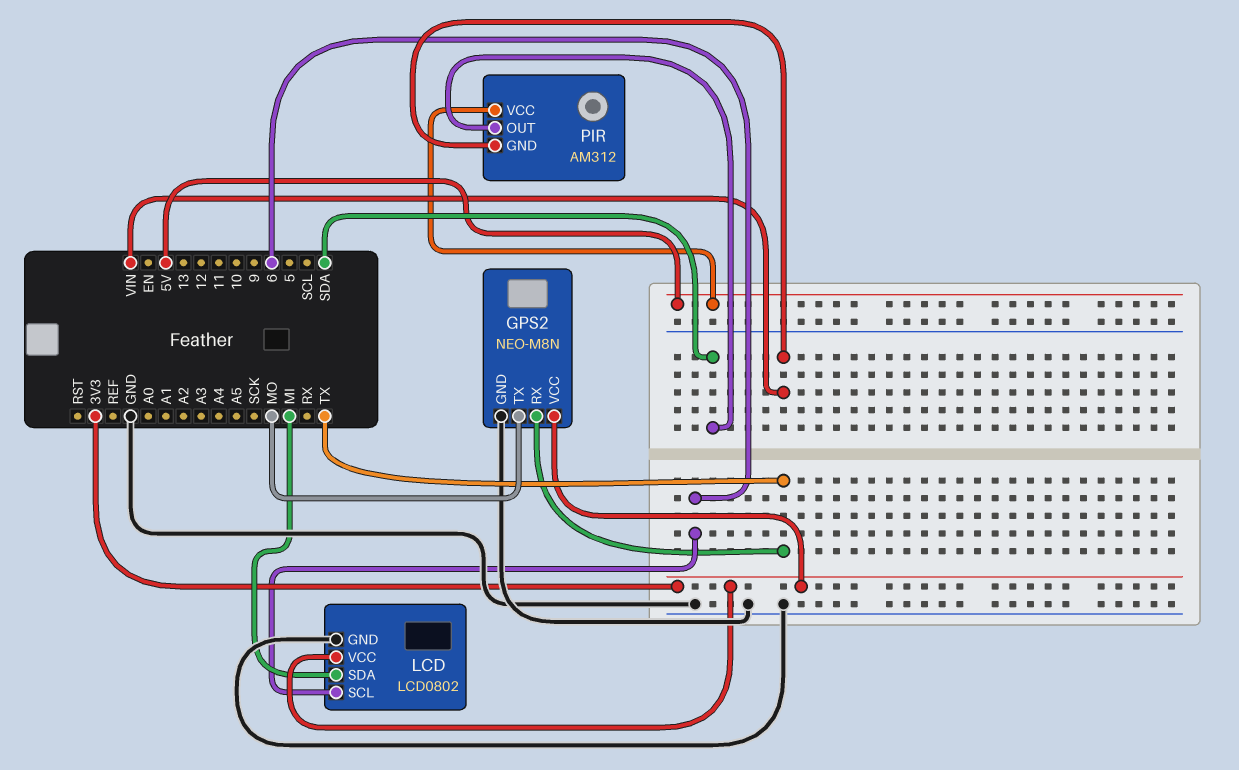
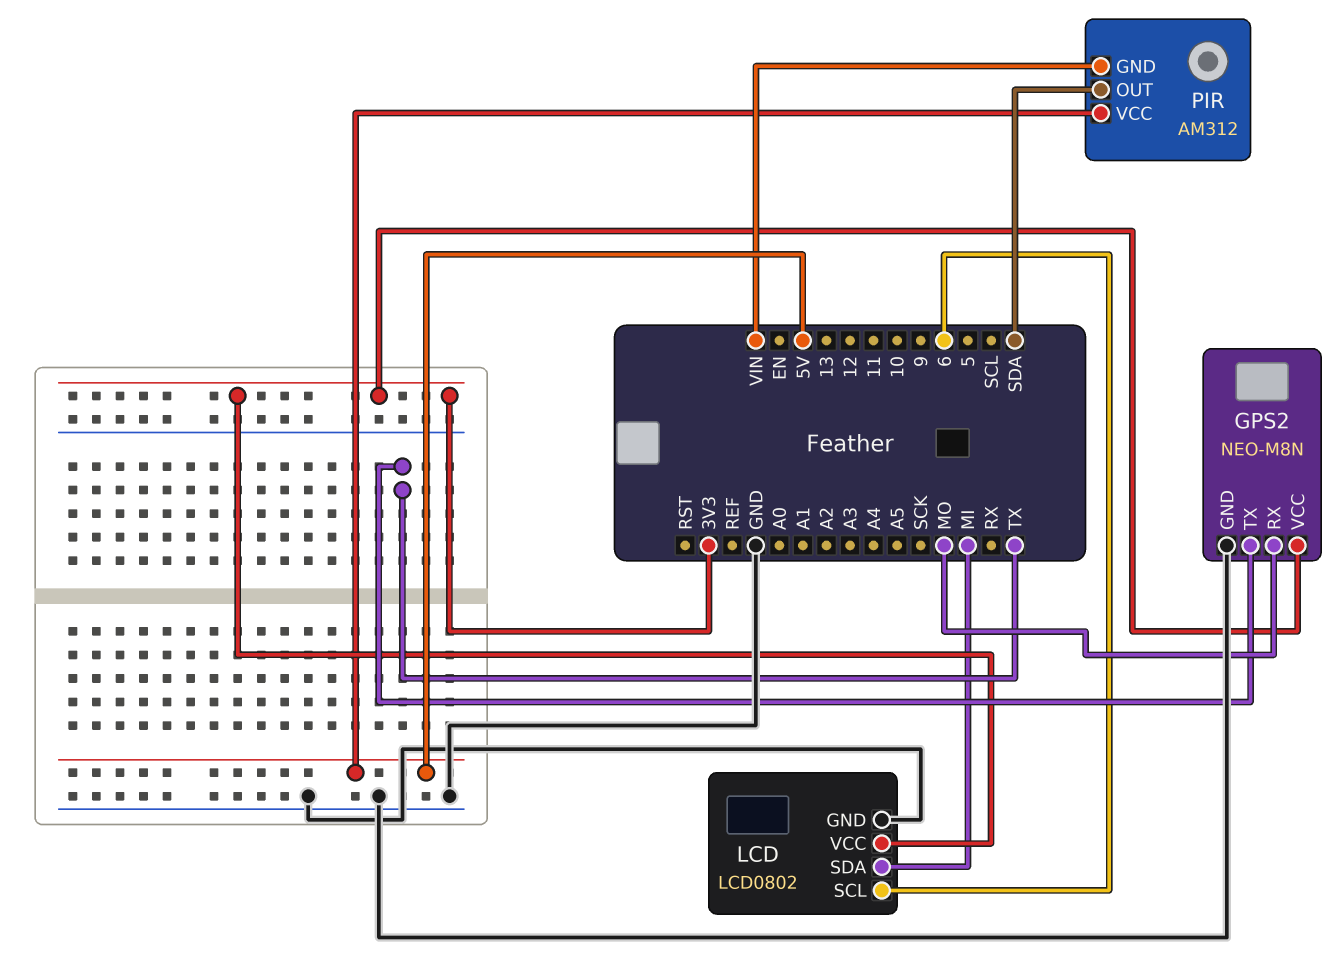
GPS2 pin RX: TX -> MO
GPS2 pin TX: MO -> TX

